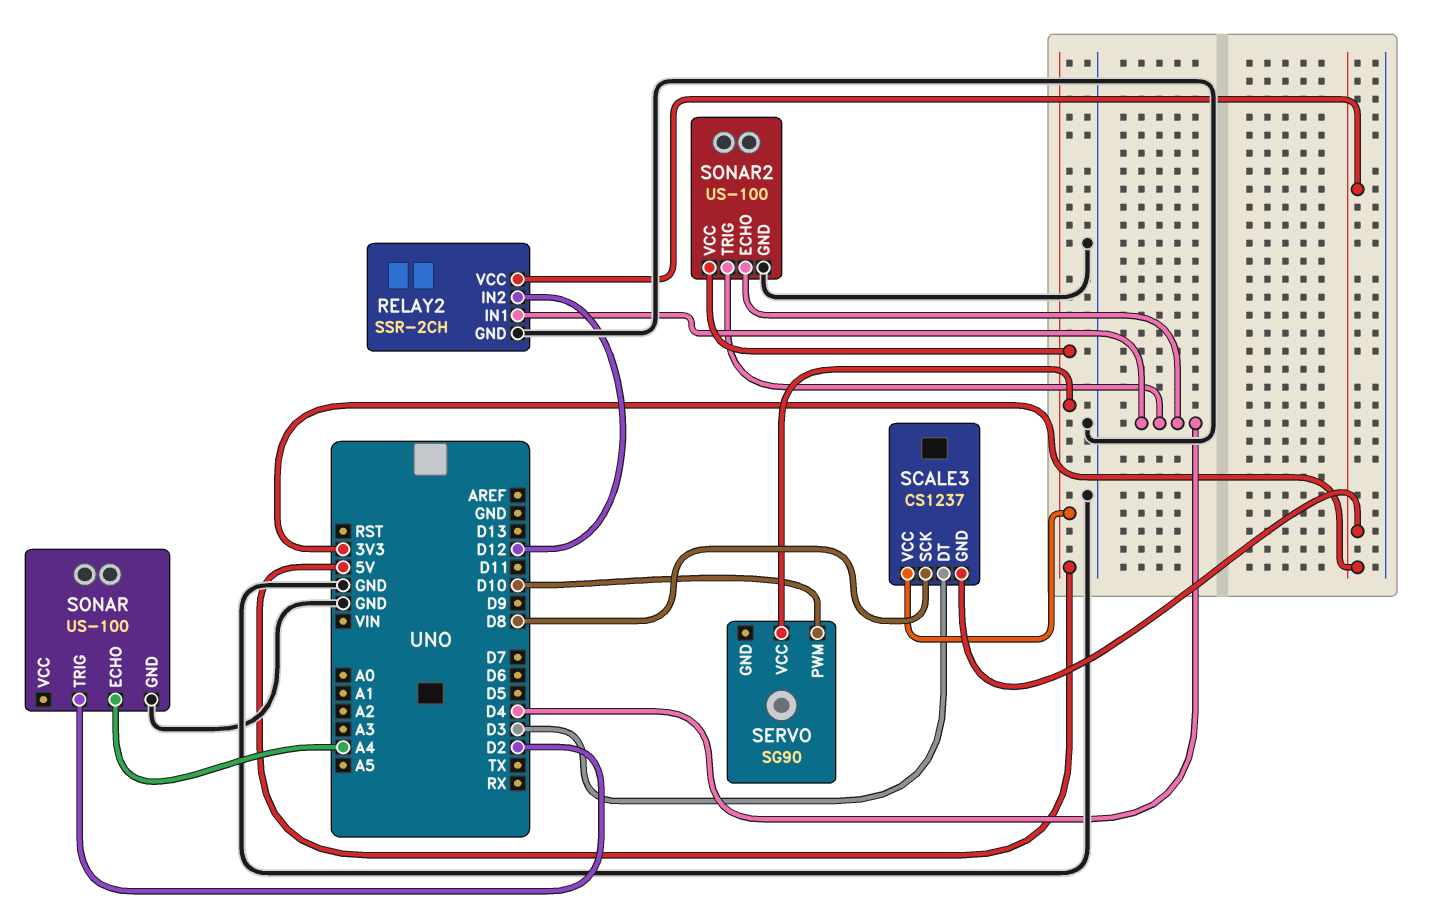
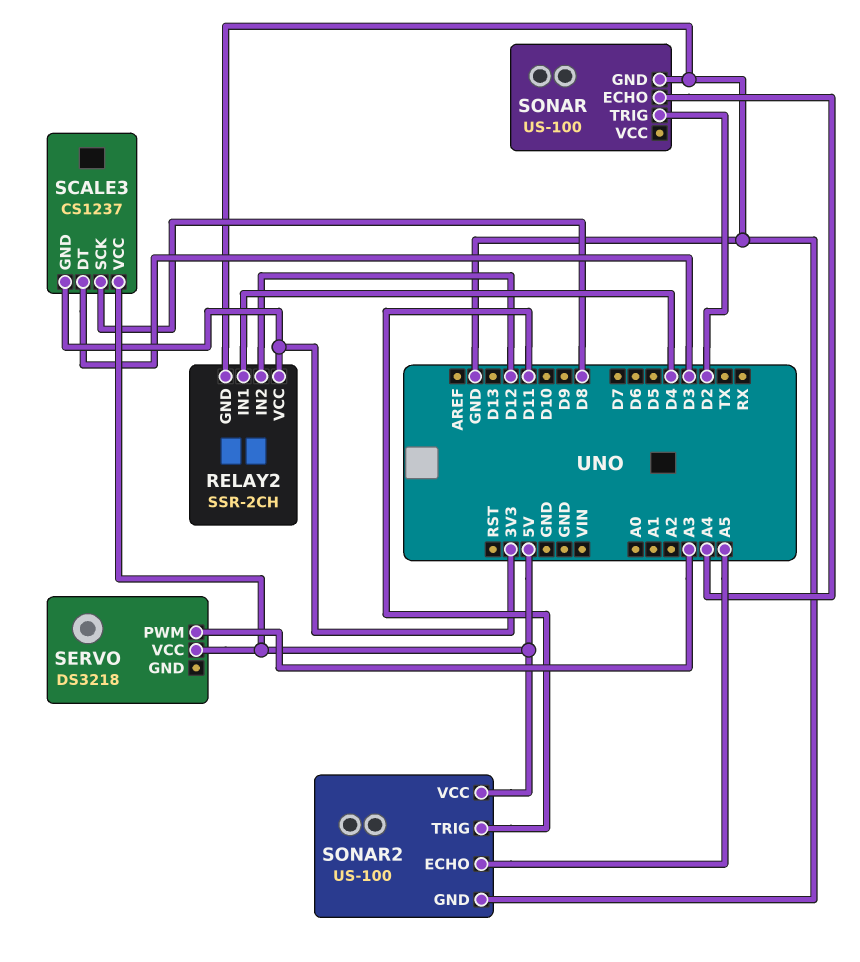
SERVO: SG90 -> DS3218
SERVO pin PWM: D10 -> A3
SONAR2 pin ECHO: D4 -> A5
SONAR2 pin TRIG: D4 -> D11

